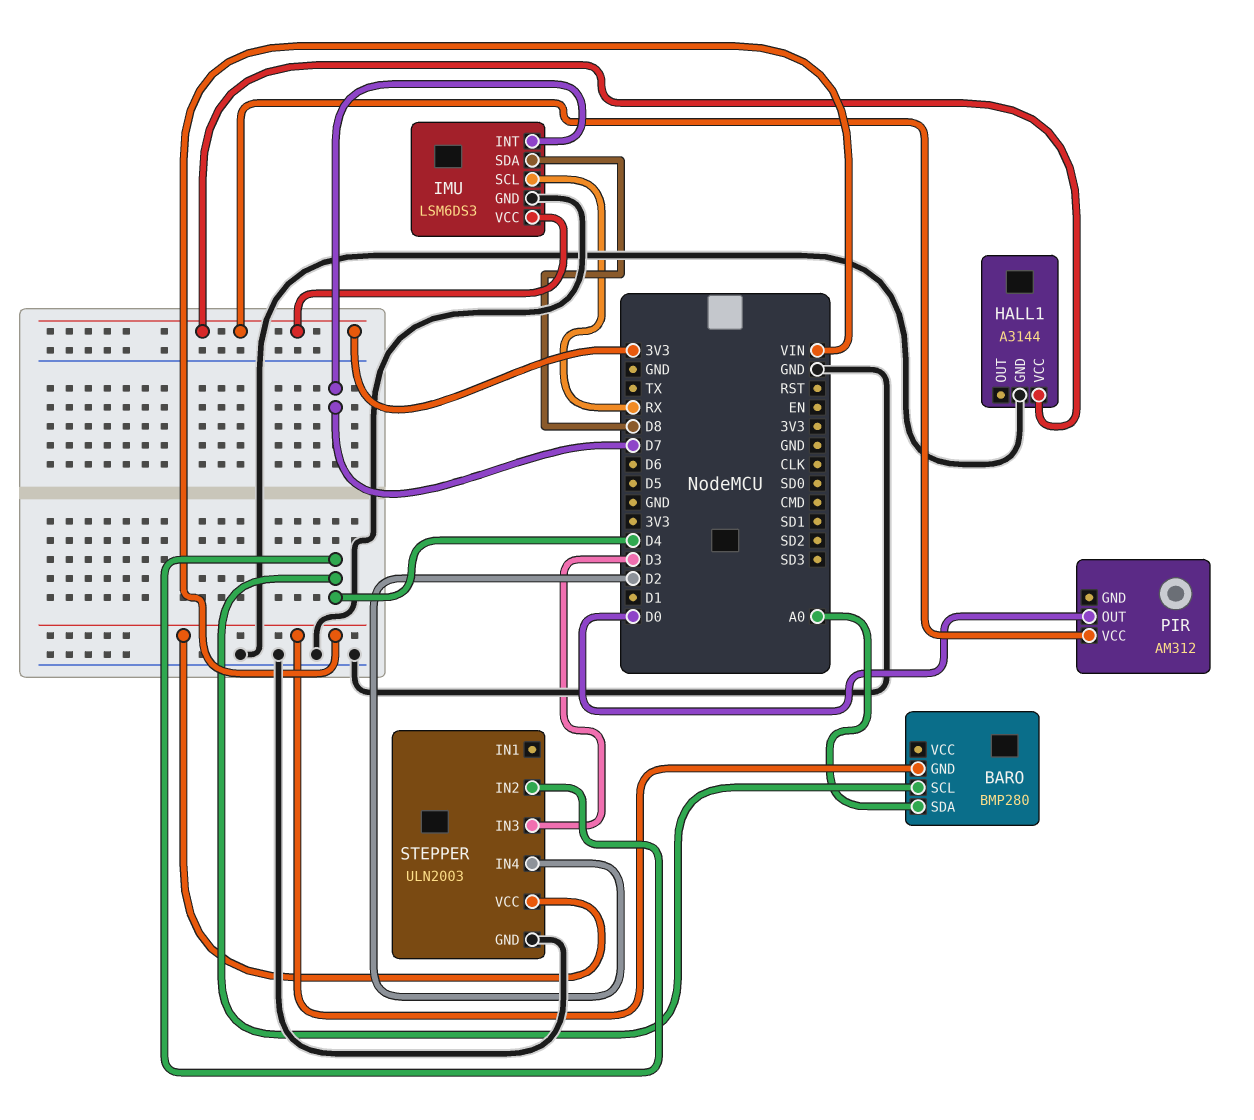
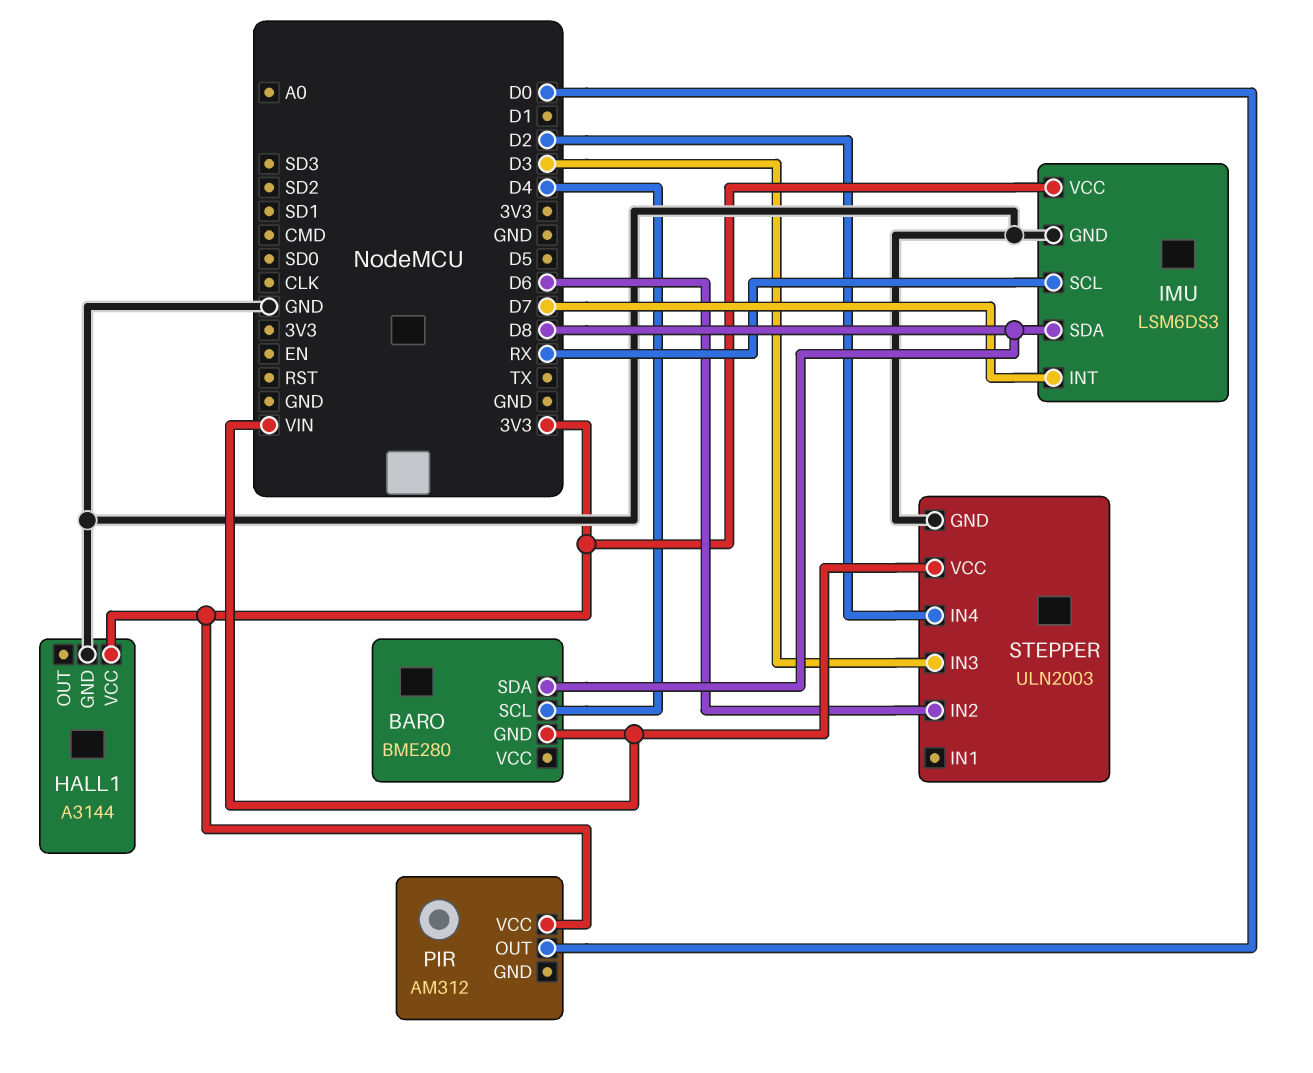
BARO: BMP280 -> BME280
BARO pin SDA: A0 -> D8
STEPPER pin IN2: D4 -> D6

